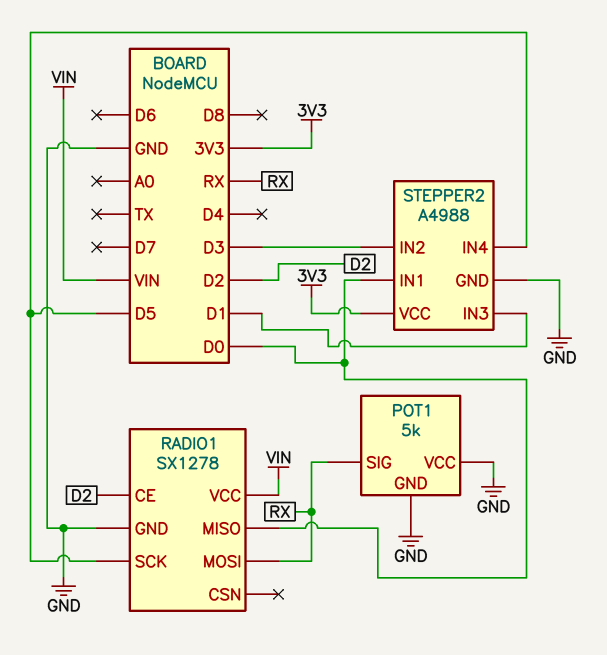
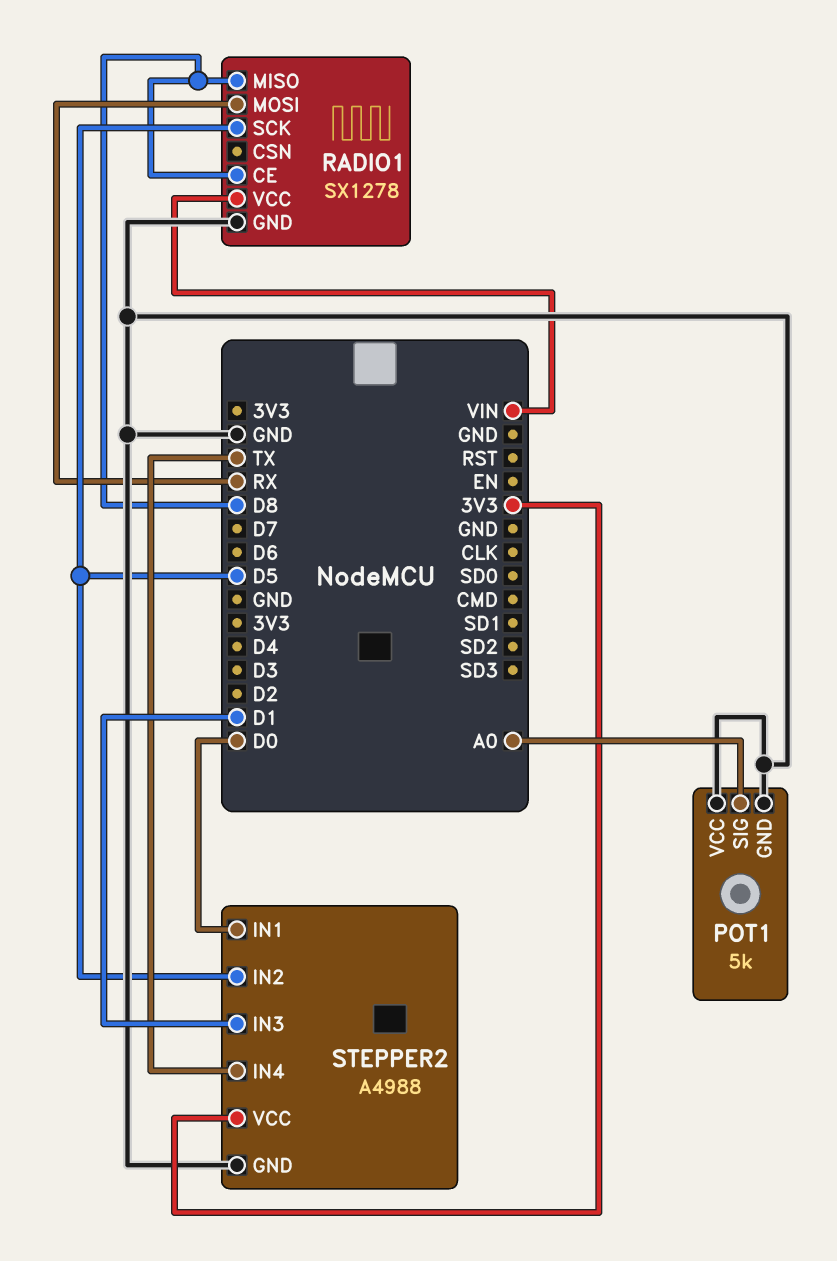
POT1 pin SIG: RX -> A0
RADIO1 pin CE: D2 -> D8
RADIO1 pin MISO: D0 -> D8
STEPPER2 pin IN2: D3 -> D5
STEPPER2 pin IN4: D5 -> TX

